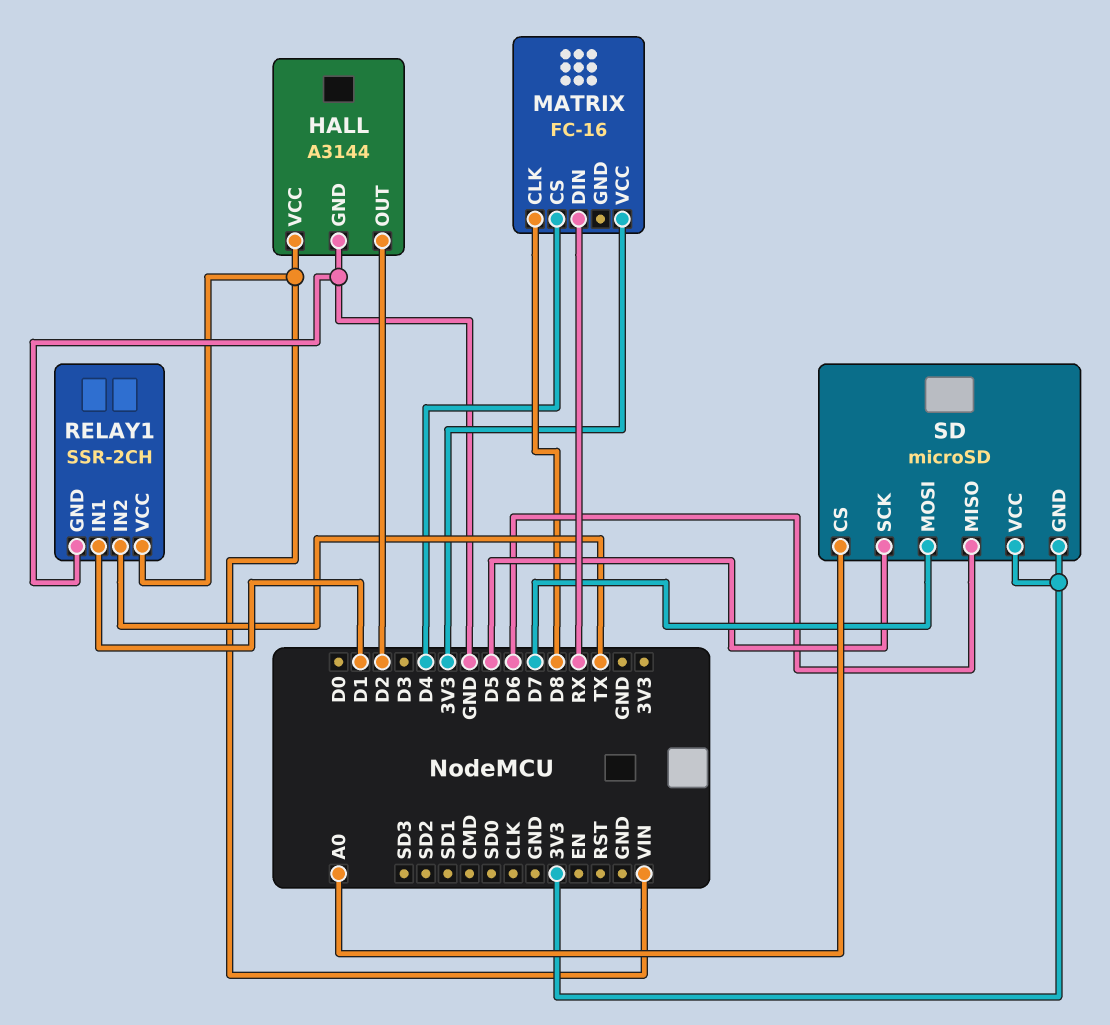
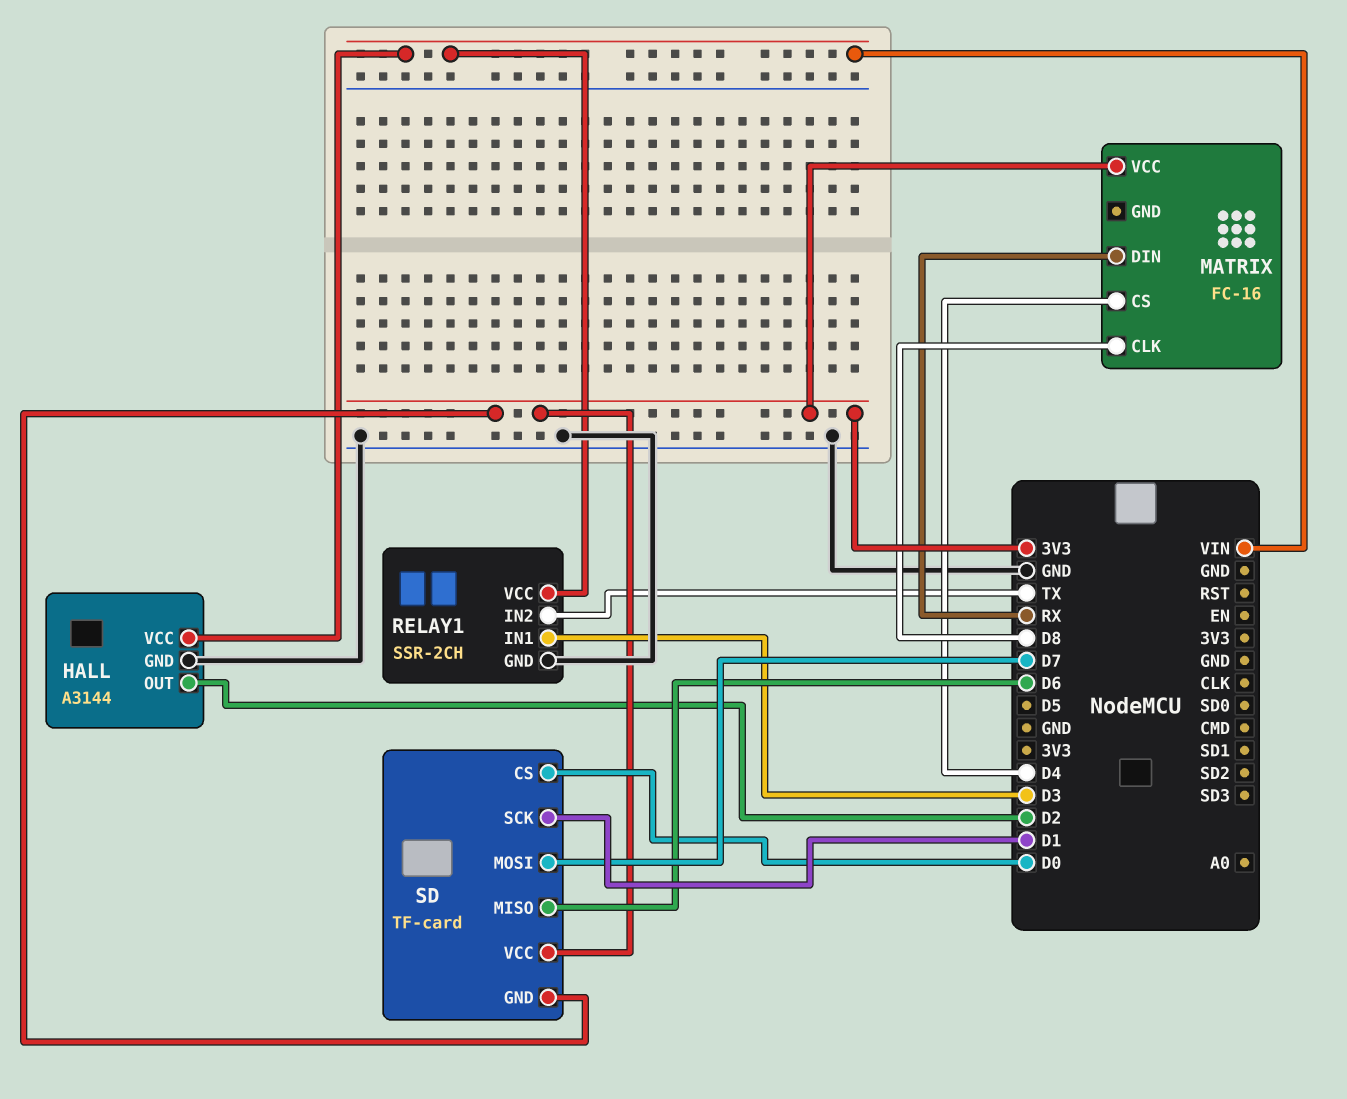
RELAY1 pin IN1: D1 -> D3
SD: microSD -> TF-card
SD pin CS: A0 -> D0
SD pin SCK: D5 -> D1

